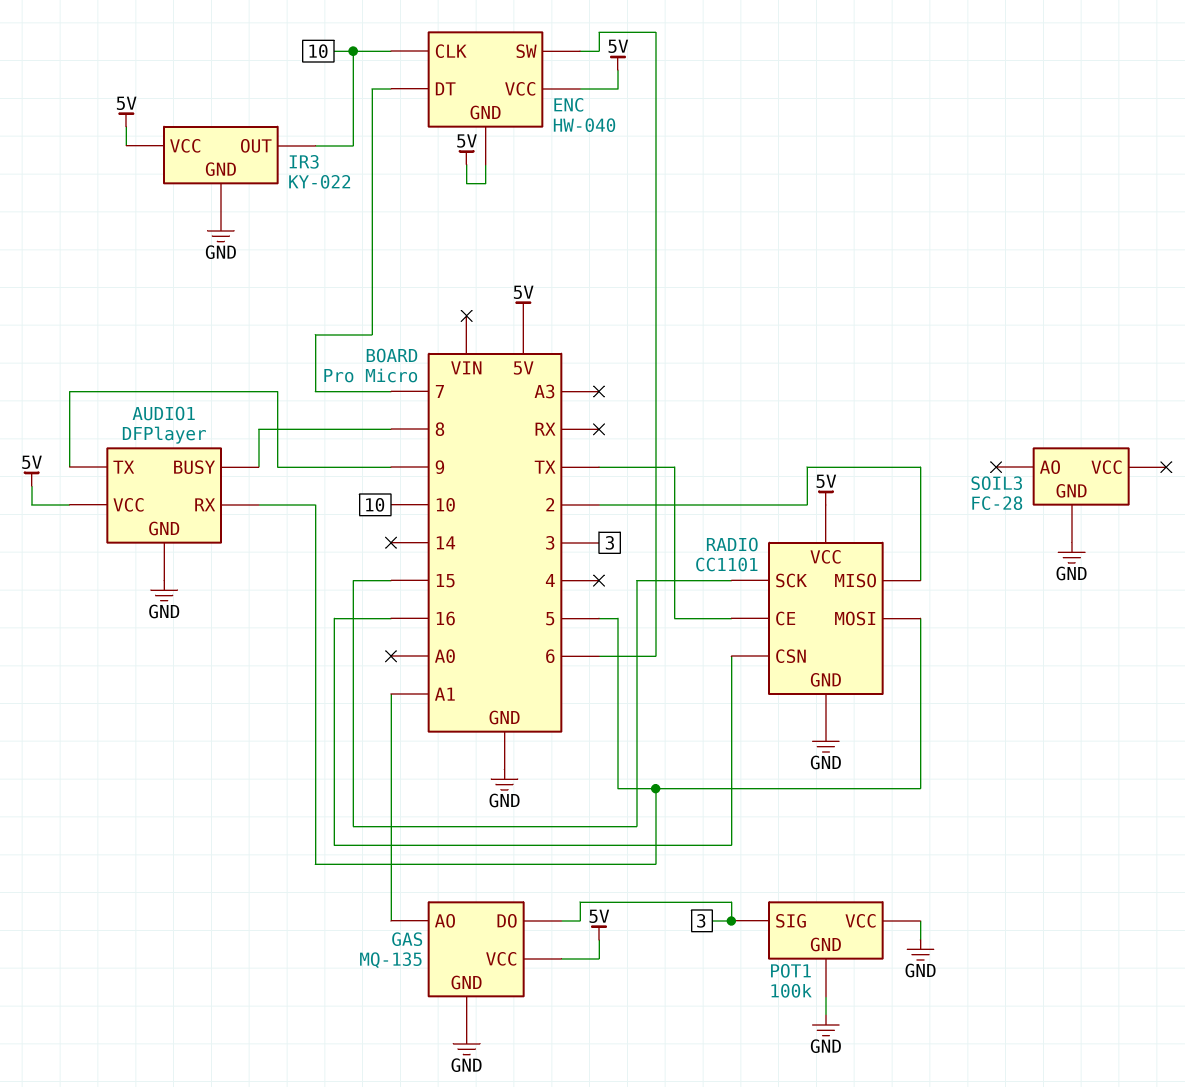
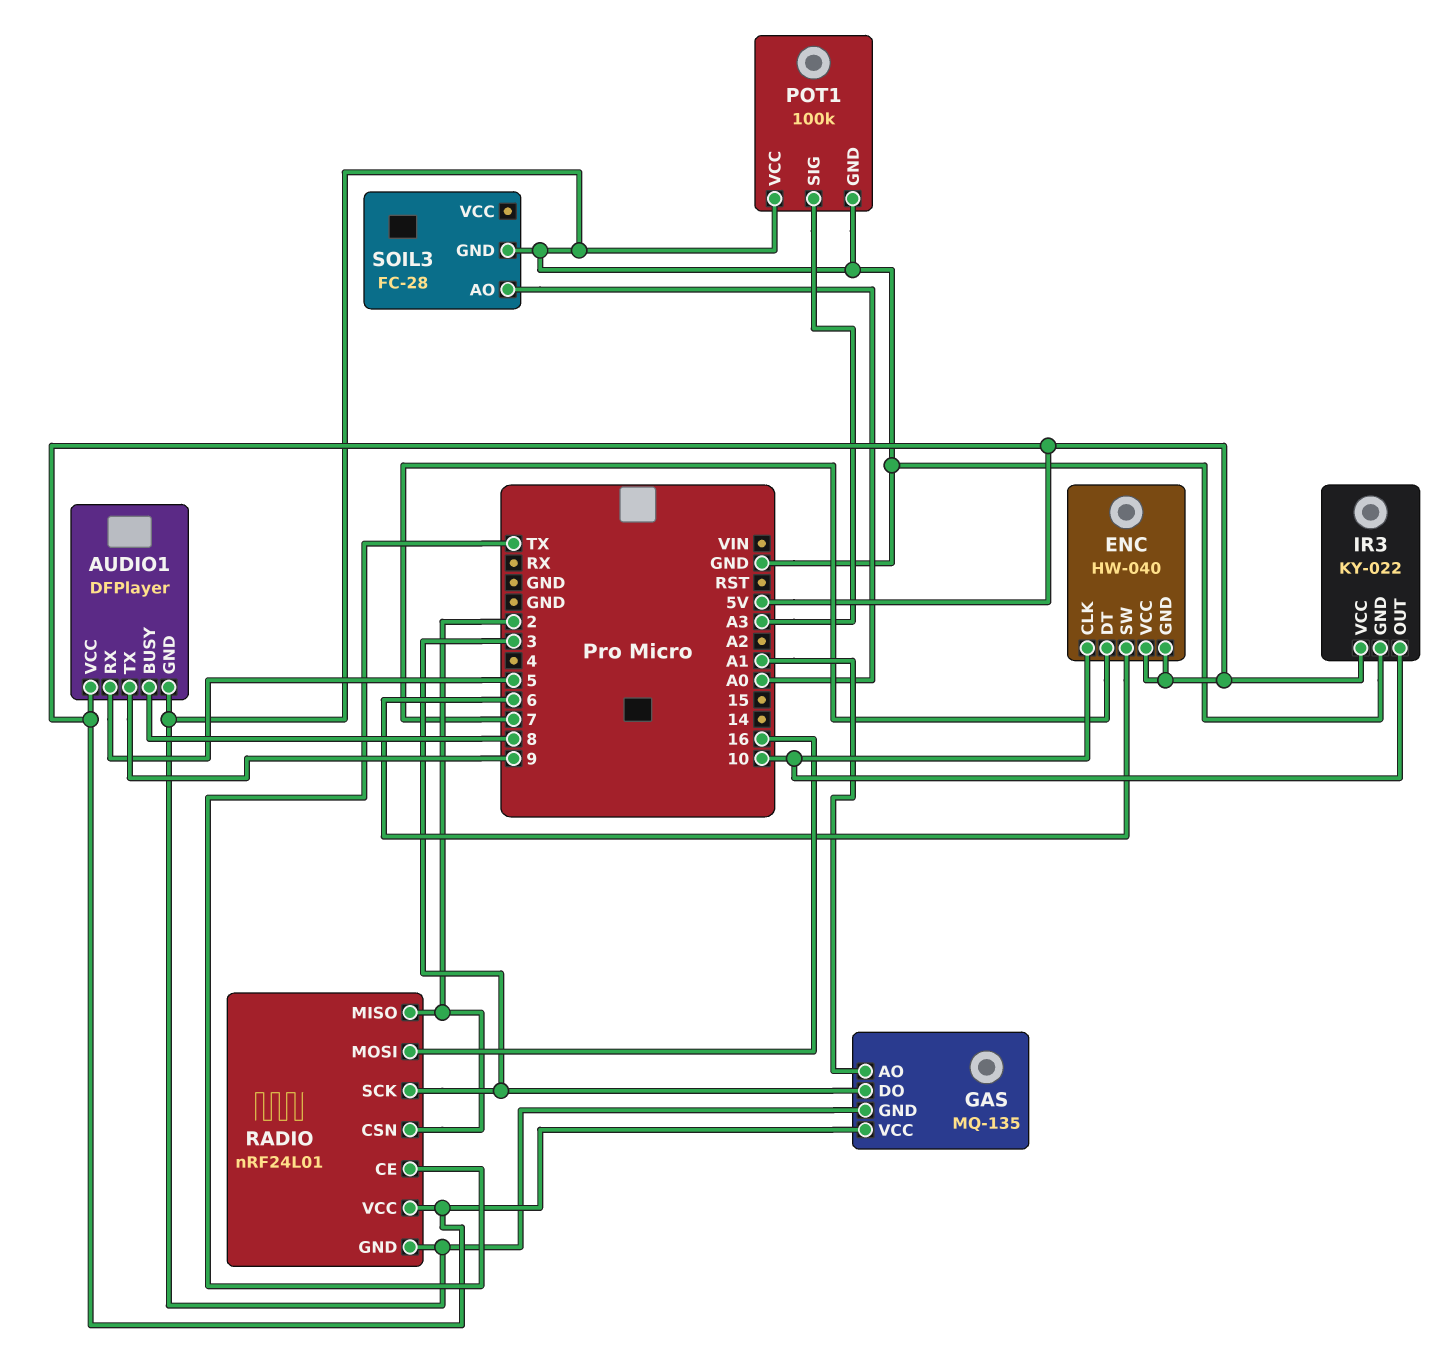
POT1 pin SIG: 3 -> A3
RADIO: CC1101 -> nRF24L01
RADIO pin CSN: 16 -> 2
RADIO pin MOSI: 5 -> 16
RADIO pin SCK: 15 -> 3
SOIL3 pin AO: none -> A0

